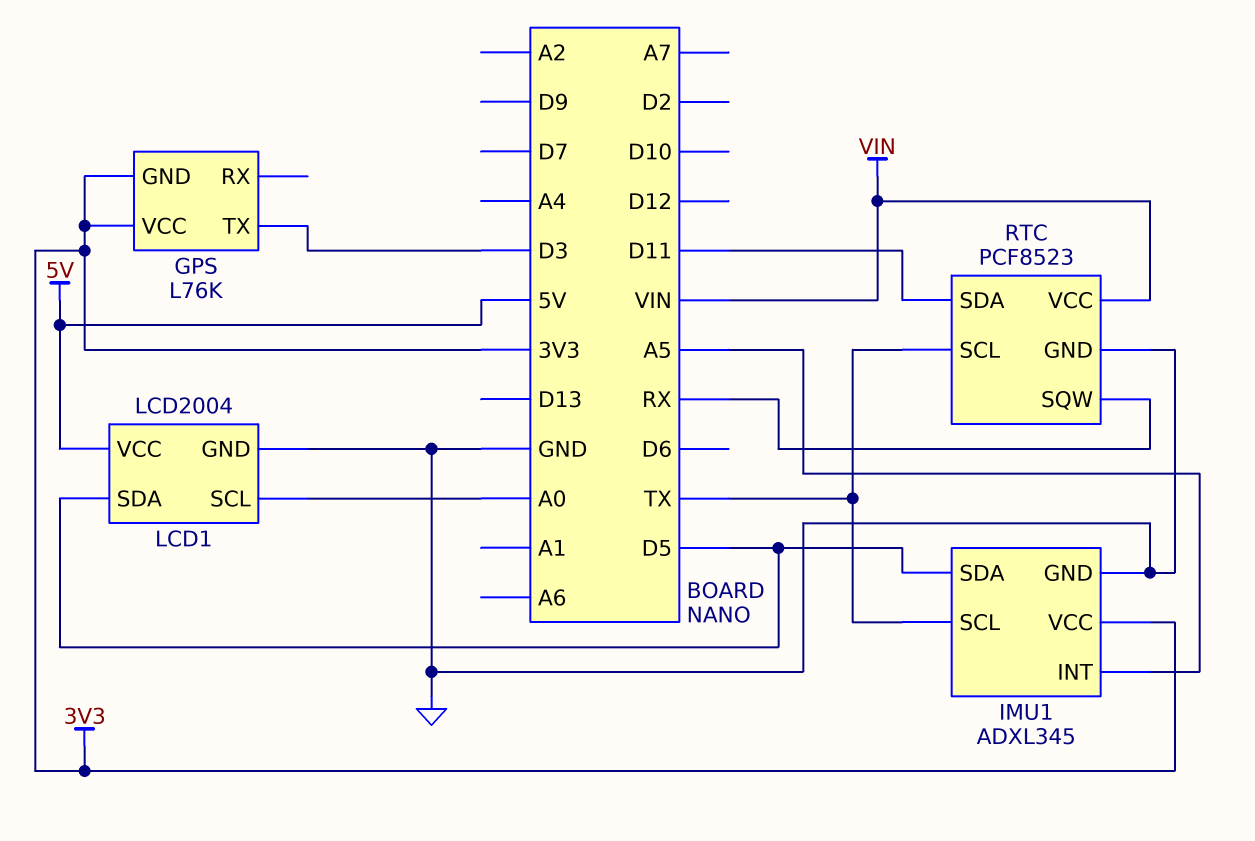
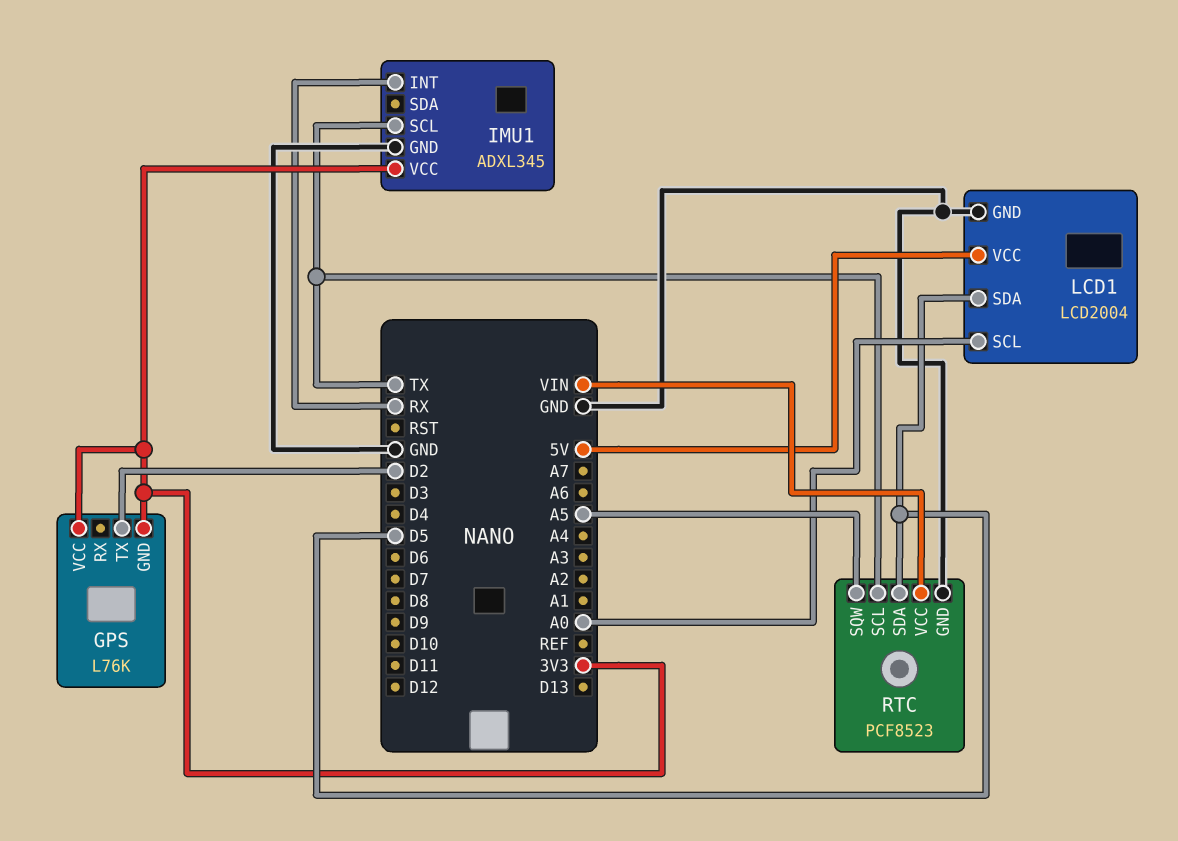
GPS pin TX: D3 -> D2
IMU1 pin INT: A5 -> RX
IMU1 pin SDA: D5 -> none
RTC pin SDA: D11 -> D5
RTC pin SQW: RX -> A5

